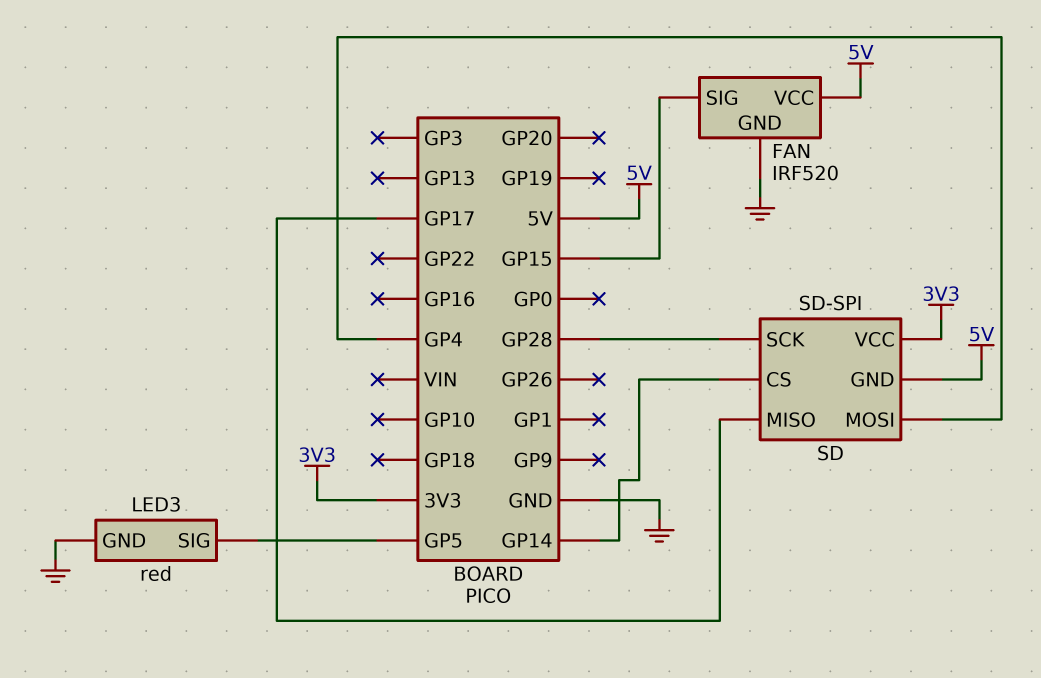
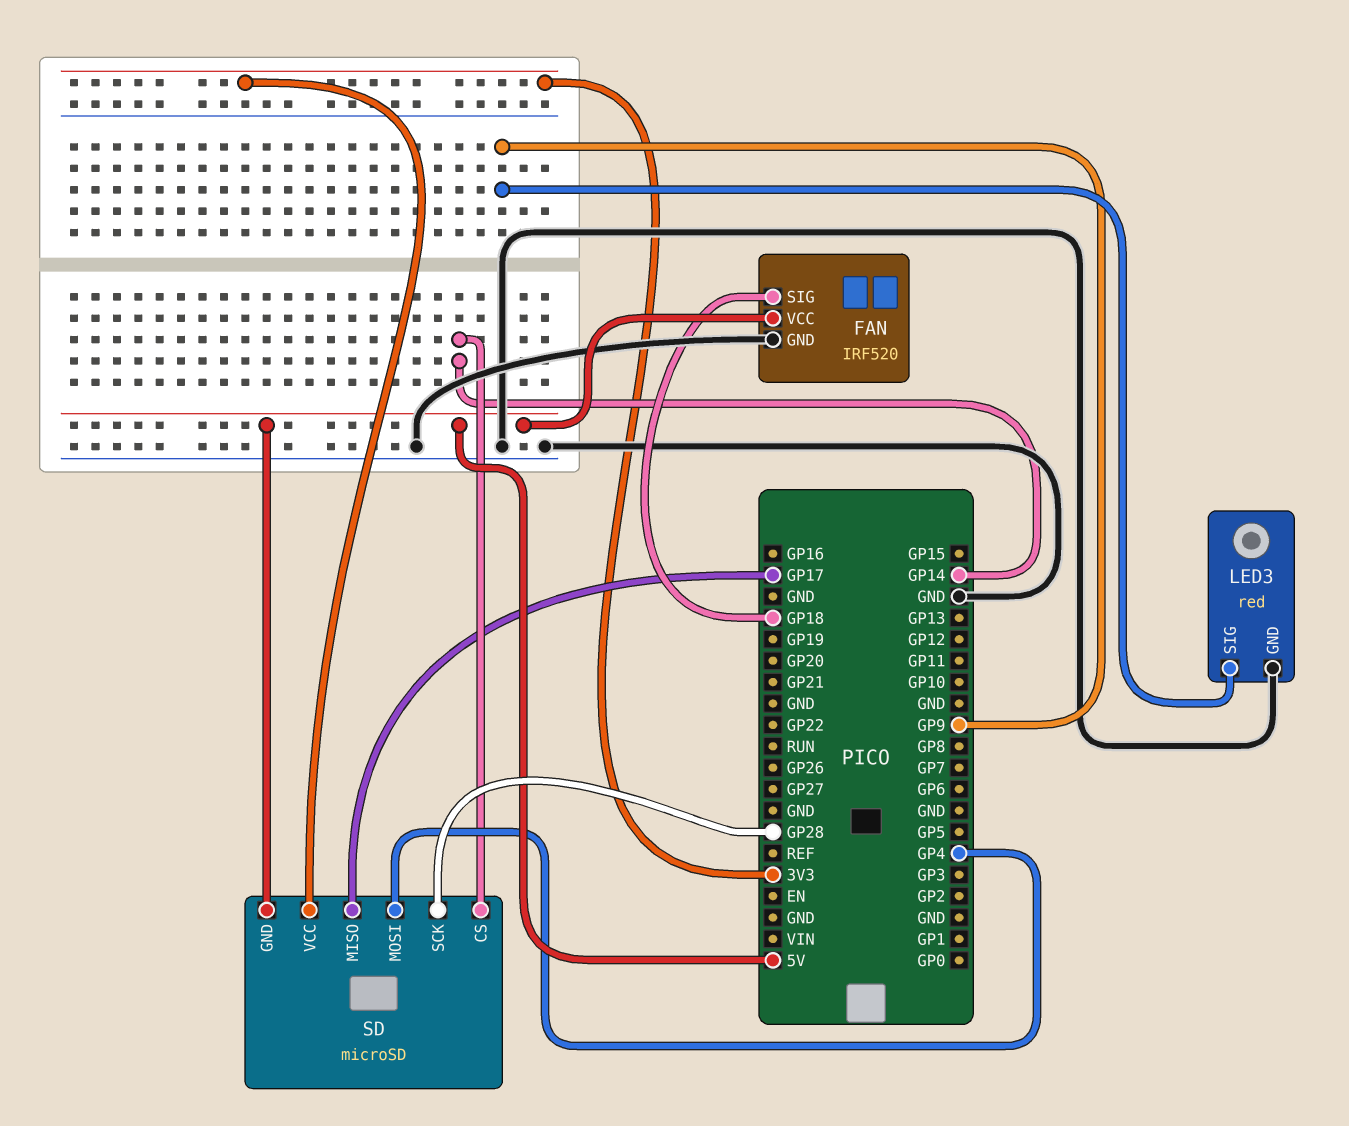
FAN pin SIG: GP15 -> GP18
LED3 pin SIG: GP5 -> GP9
SD: SD-SPI -> microSD

